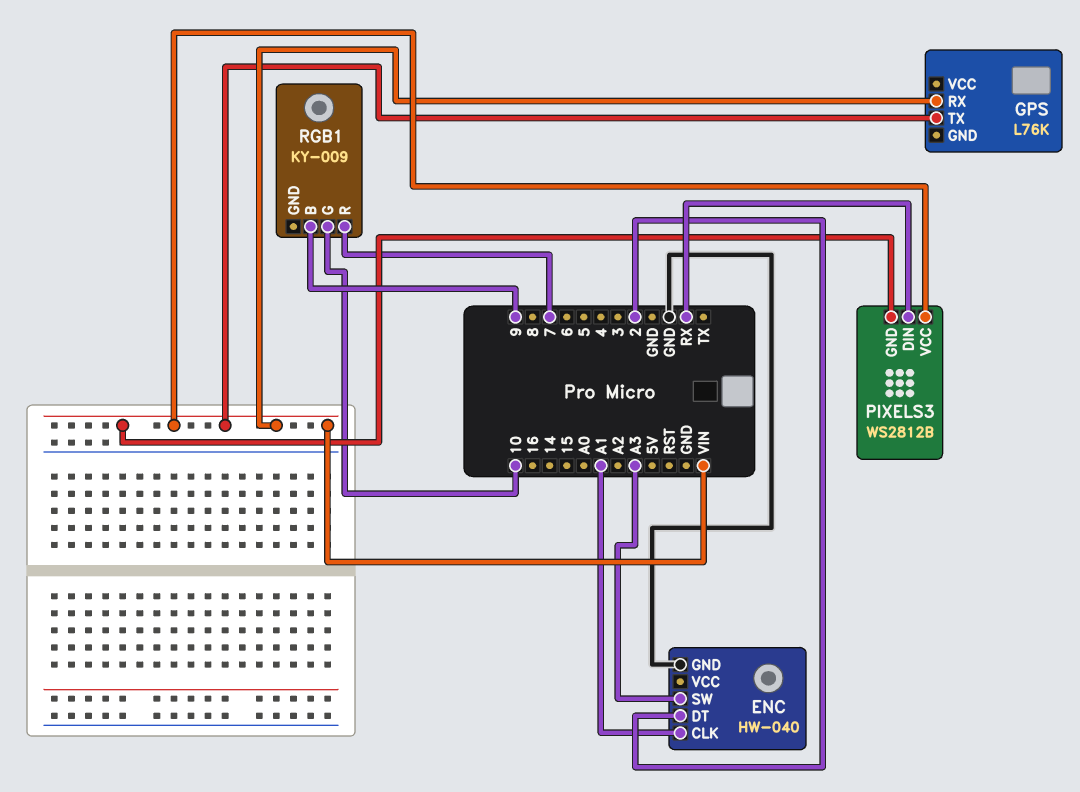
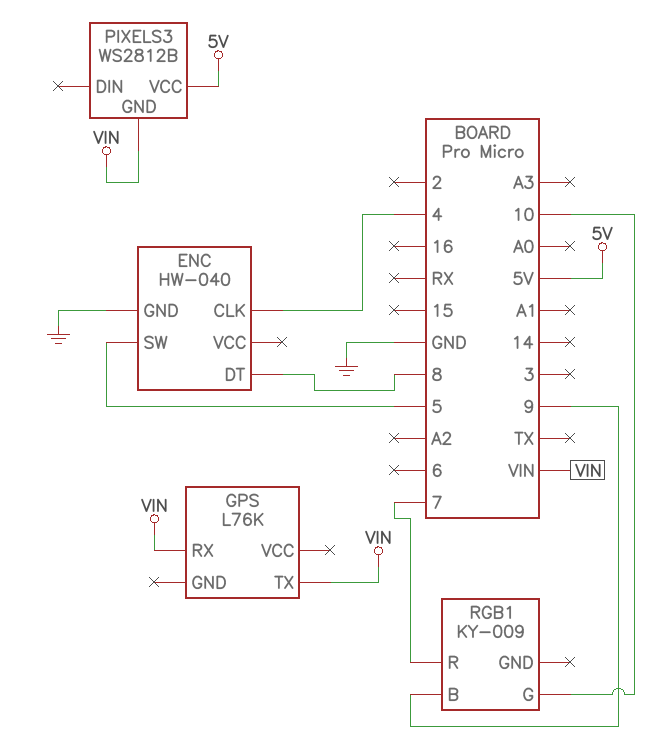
ENC pin CLK: A1 -> 4
ENC pin DT: 2 -> 8
ENC pin SW: A3 -> 5
PIXELS3 pin DIN: RX -> none
PIXELS3 pin VCC: VIN -> 5V

